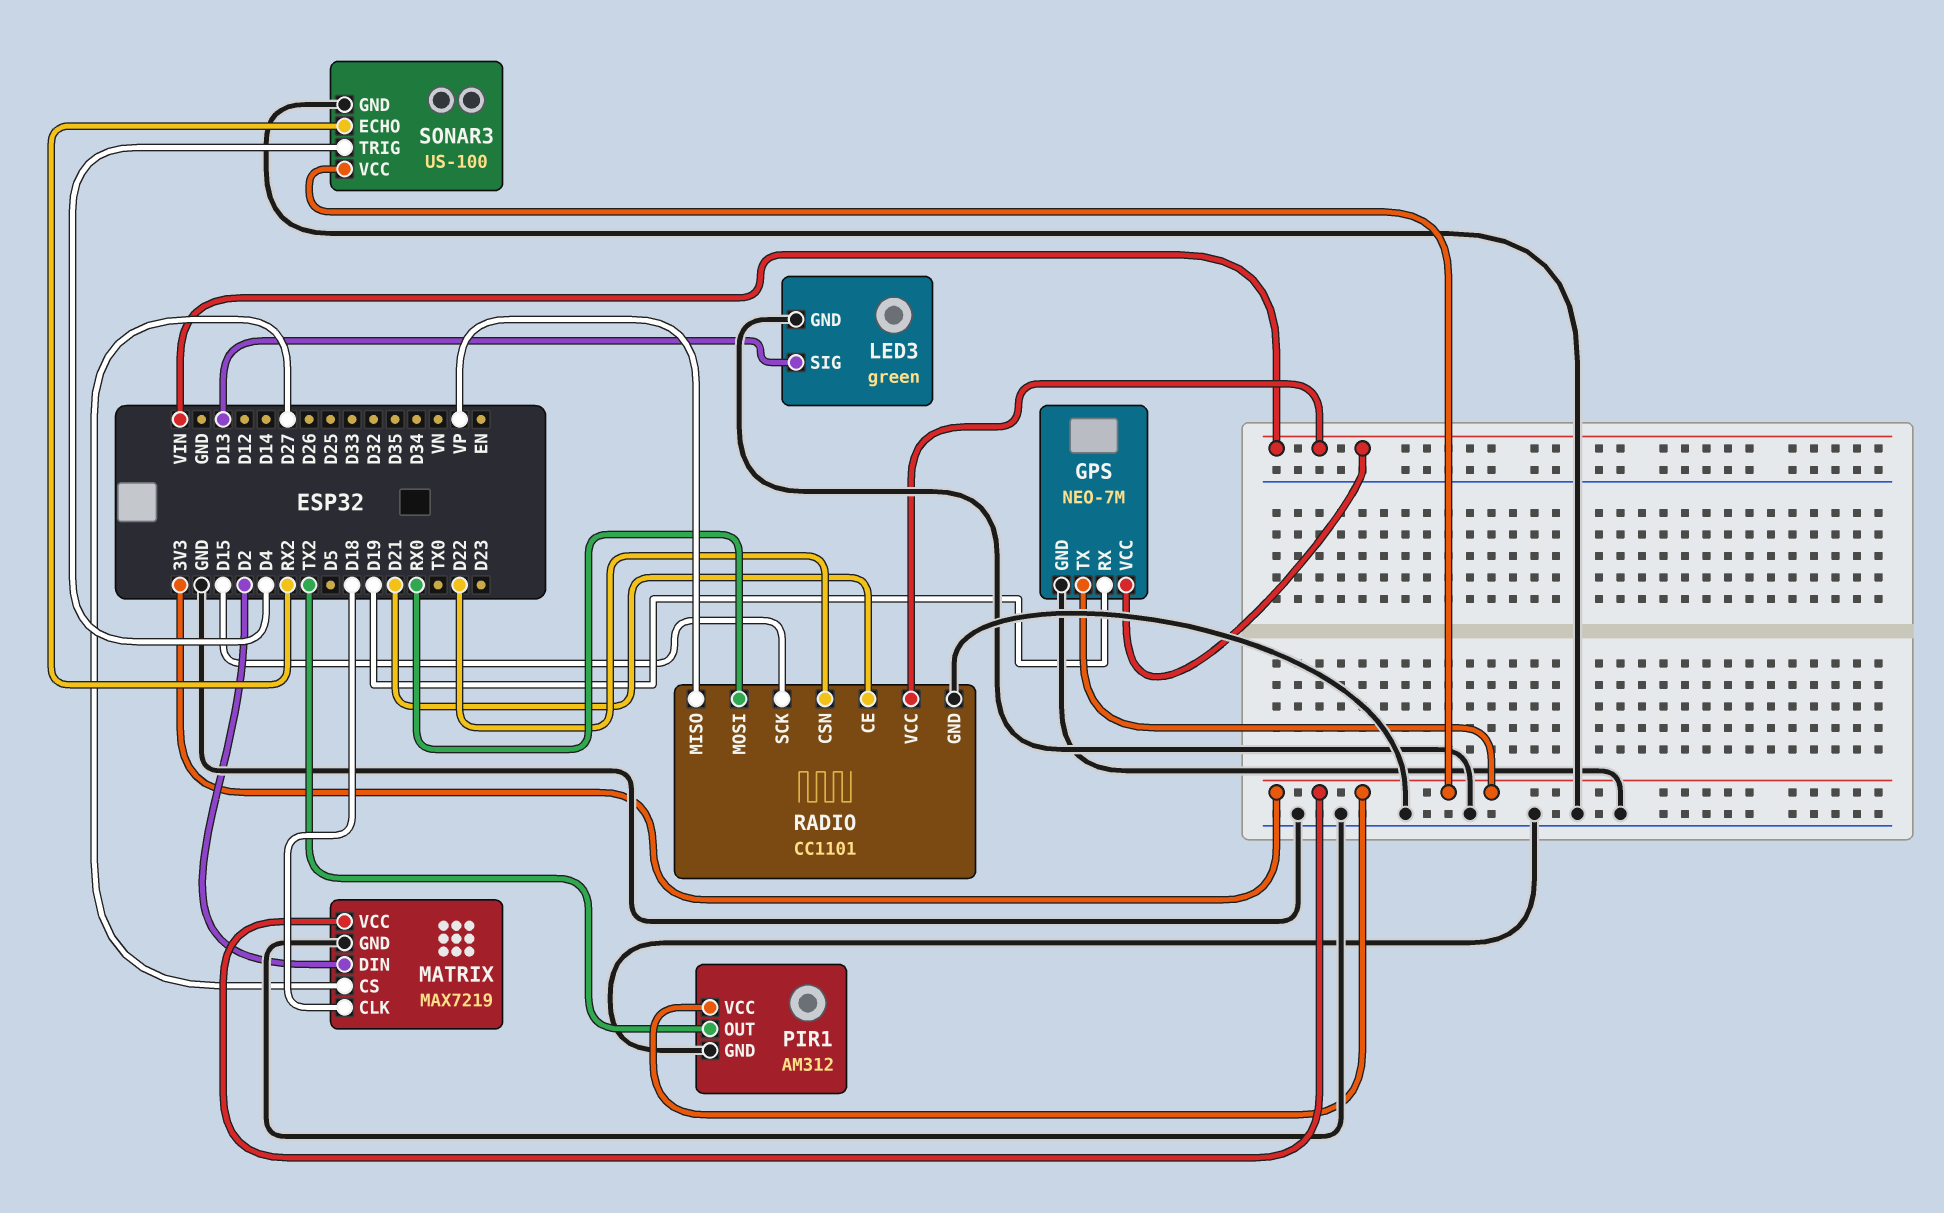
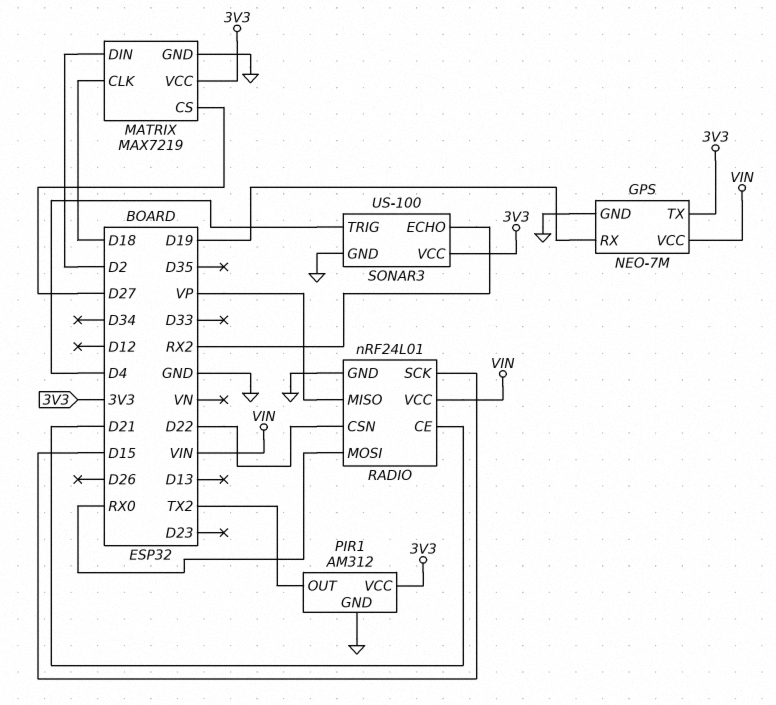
LED3: green -> none
LED3 pin GND: GND -> none
LED3 pin SIG: D13 -> none
RADIO: CC1101 -> nRF24L01

